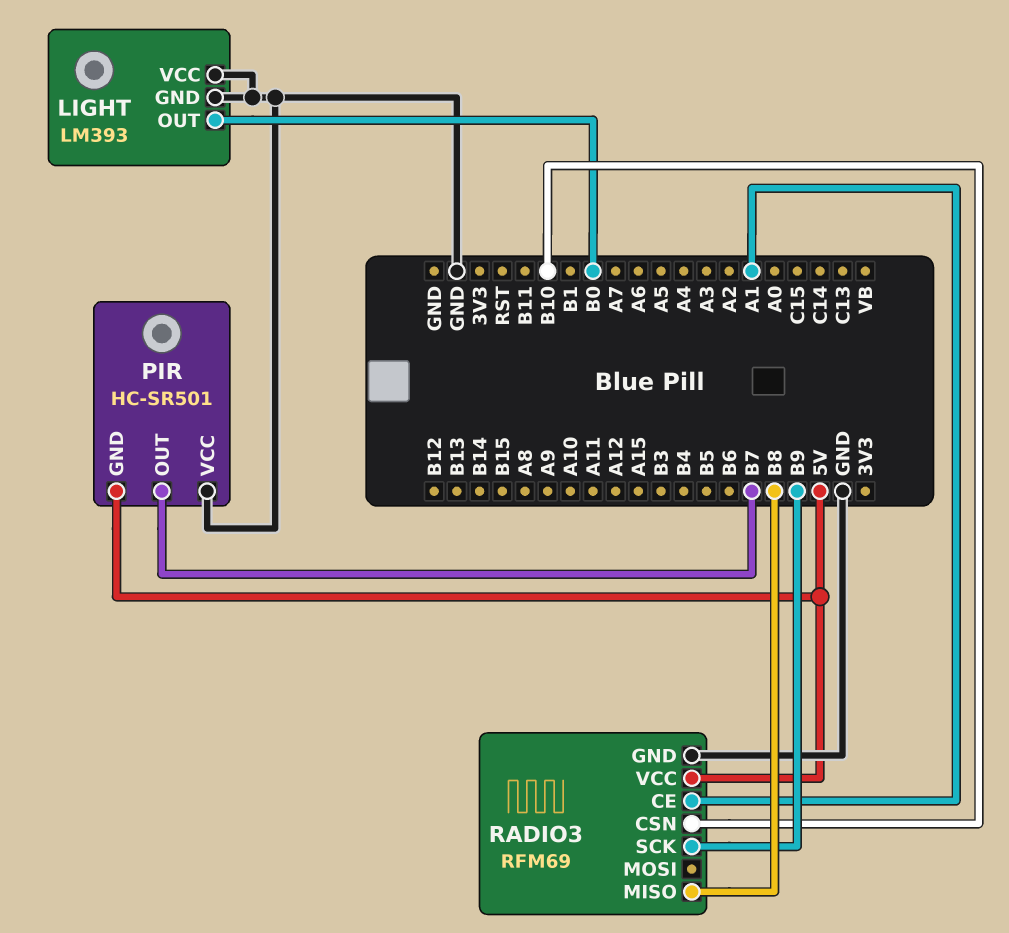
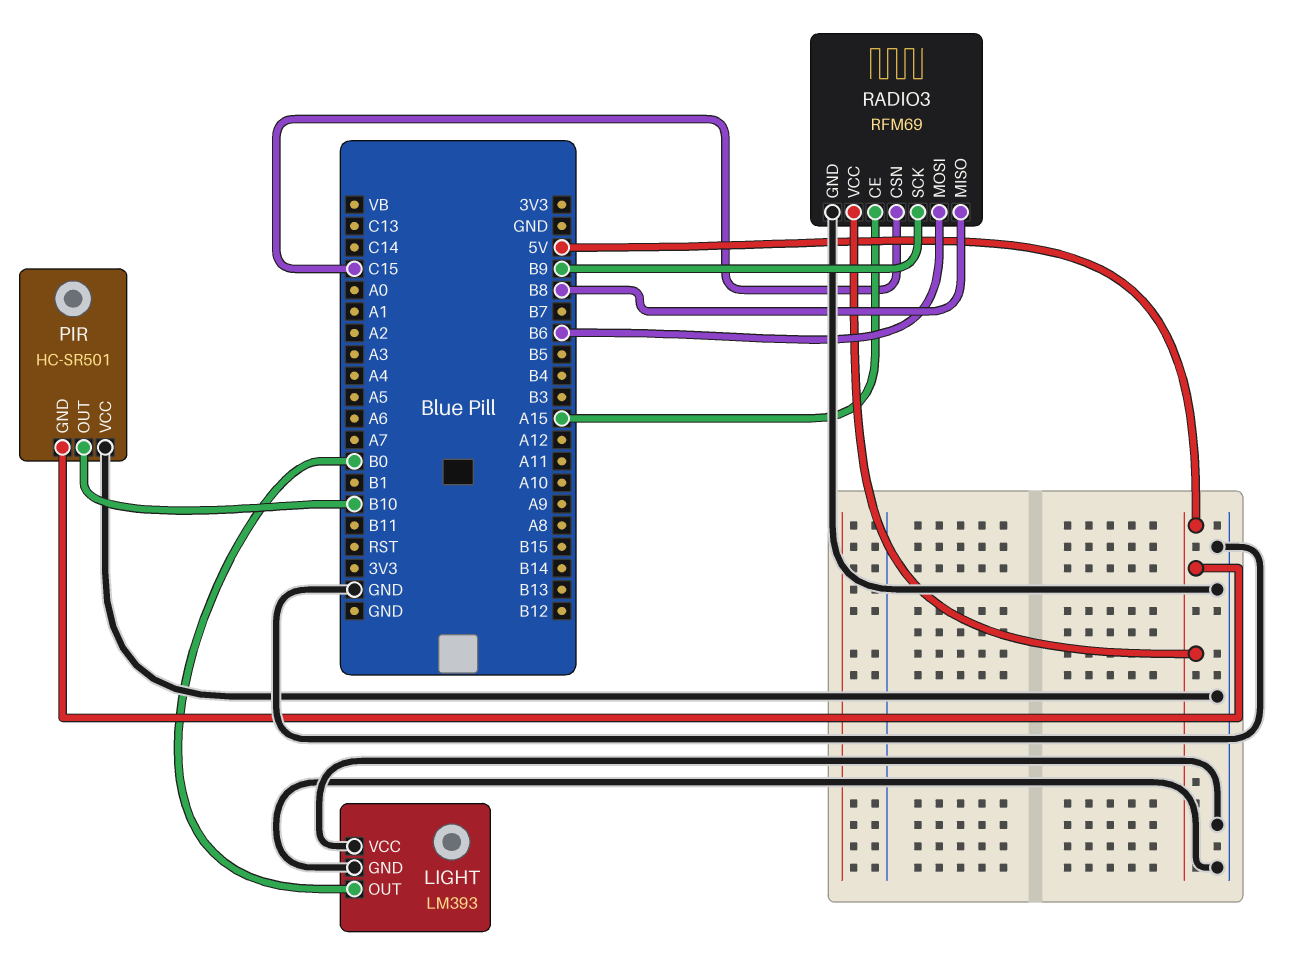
PIR pin OUT: B7 -> B10
RADIO3 pin CE: A1 -> A15
RADIO3 pin CSN: B10 -> C15
RADIO3 pin MOSI: none -> B6

